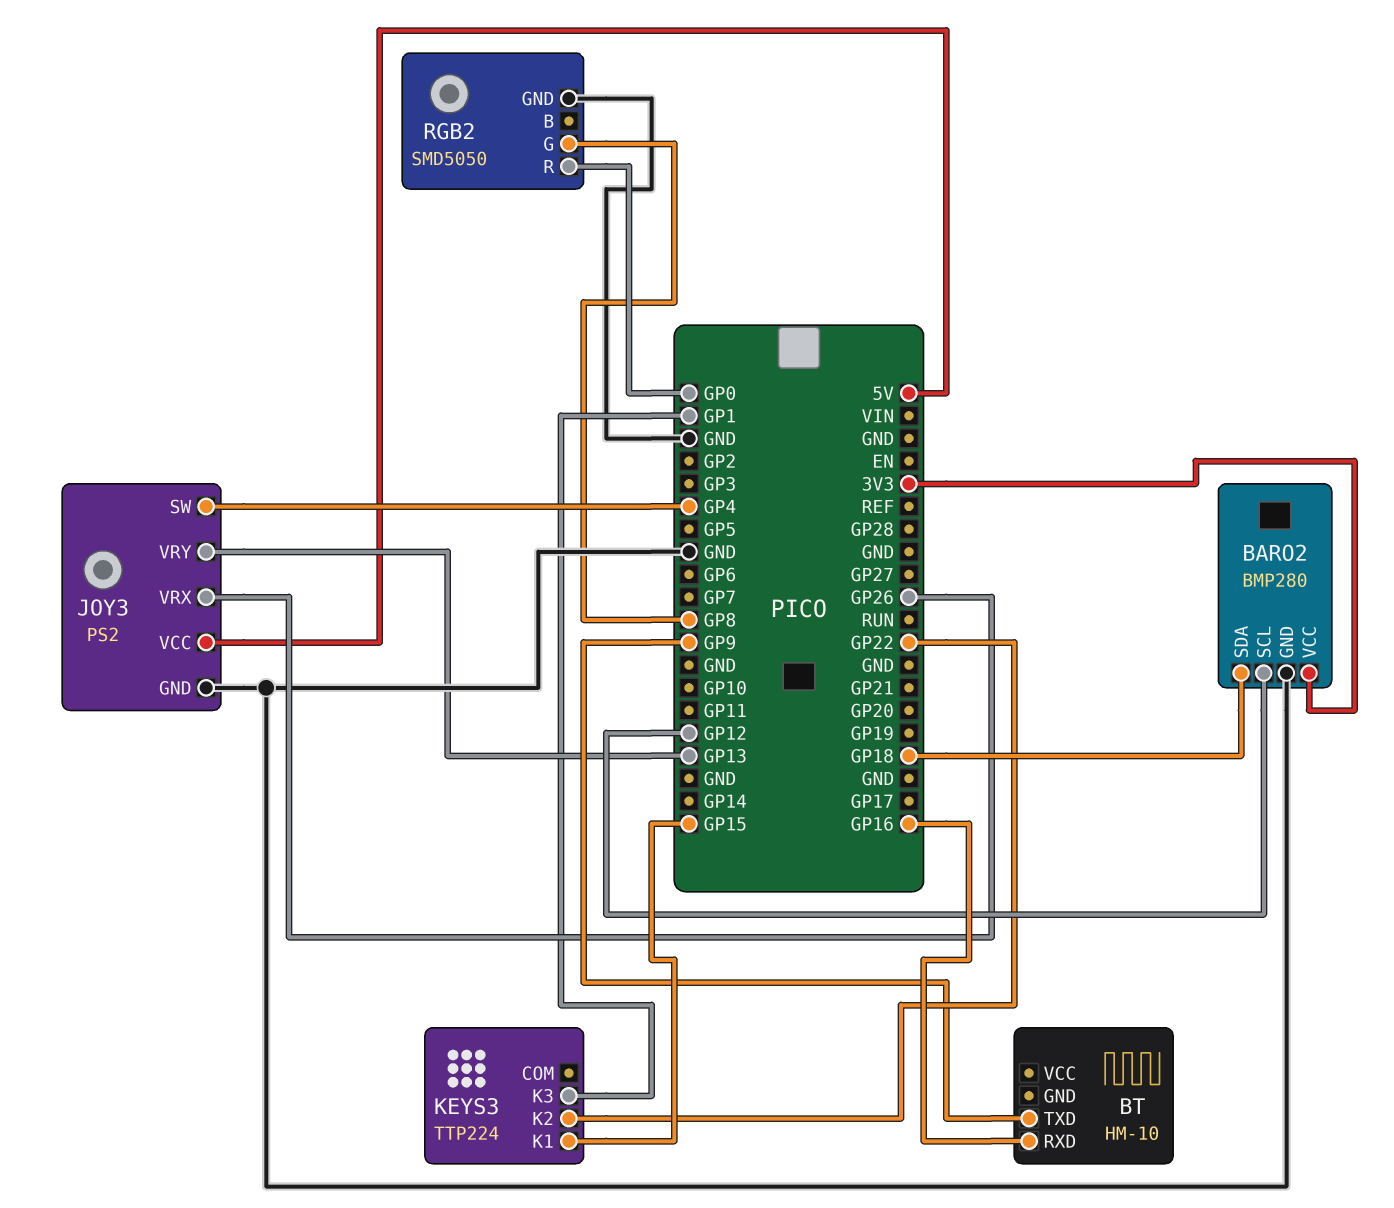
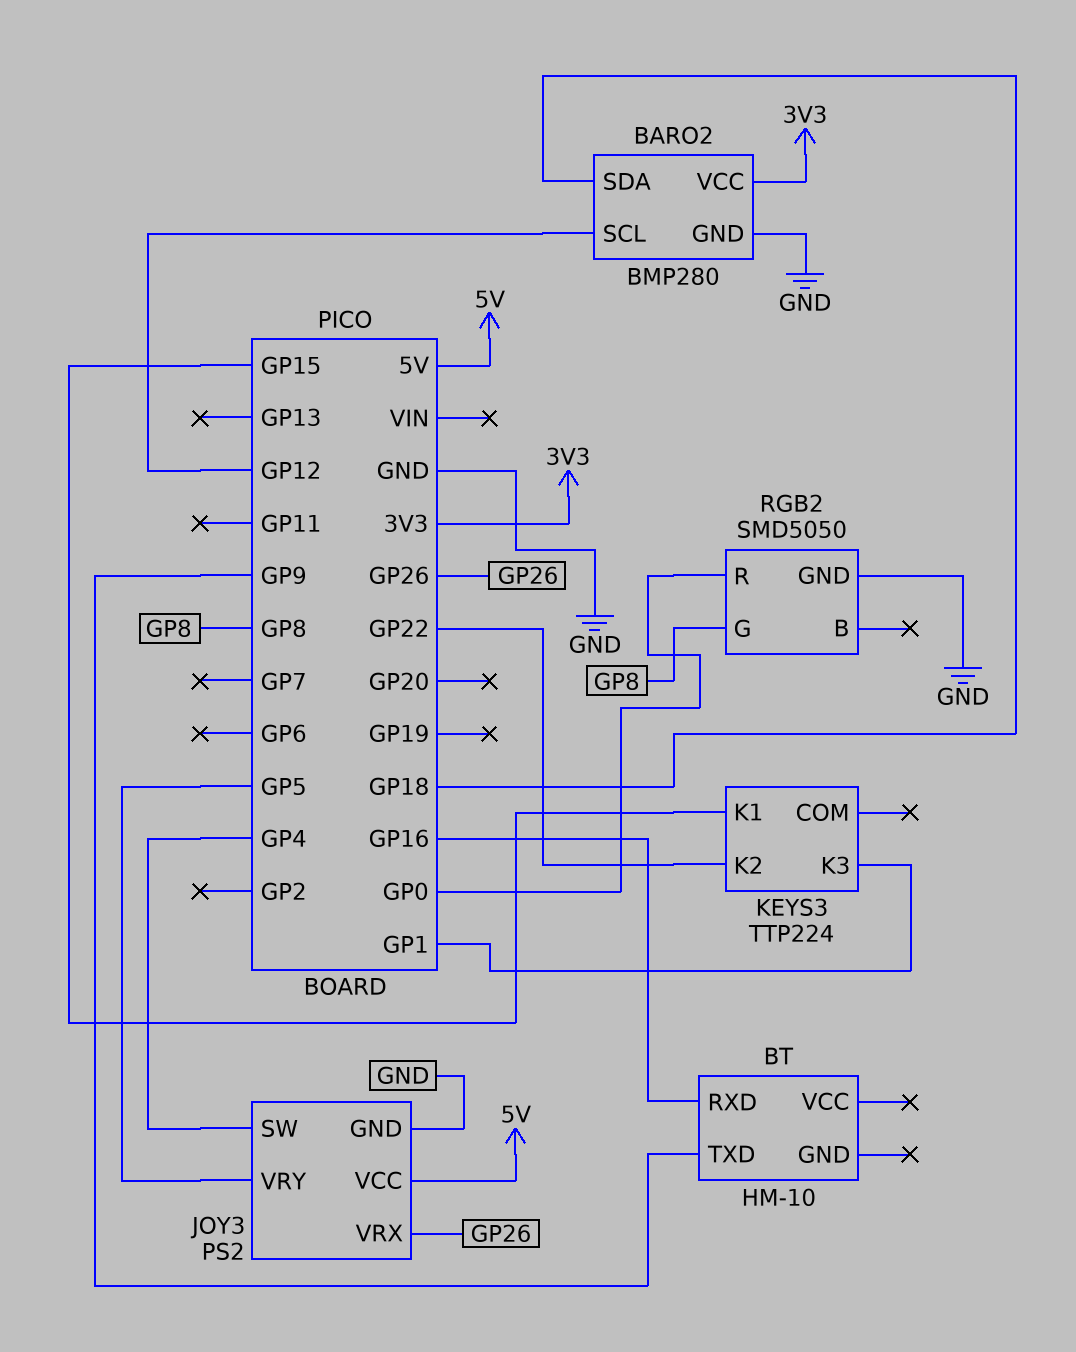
JOY3 pin VRY: GP13 -> GP5

